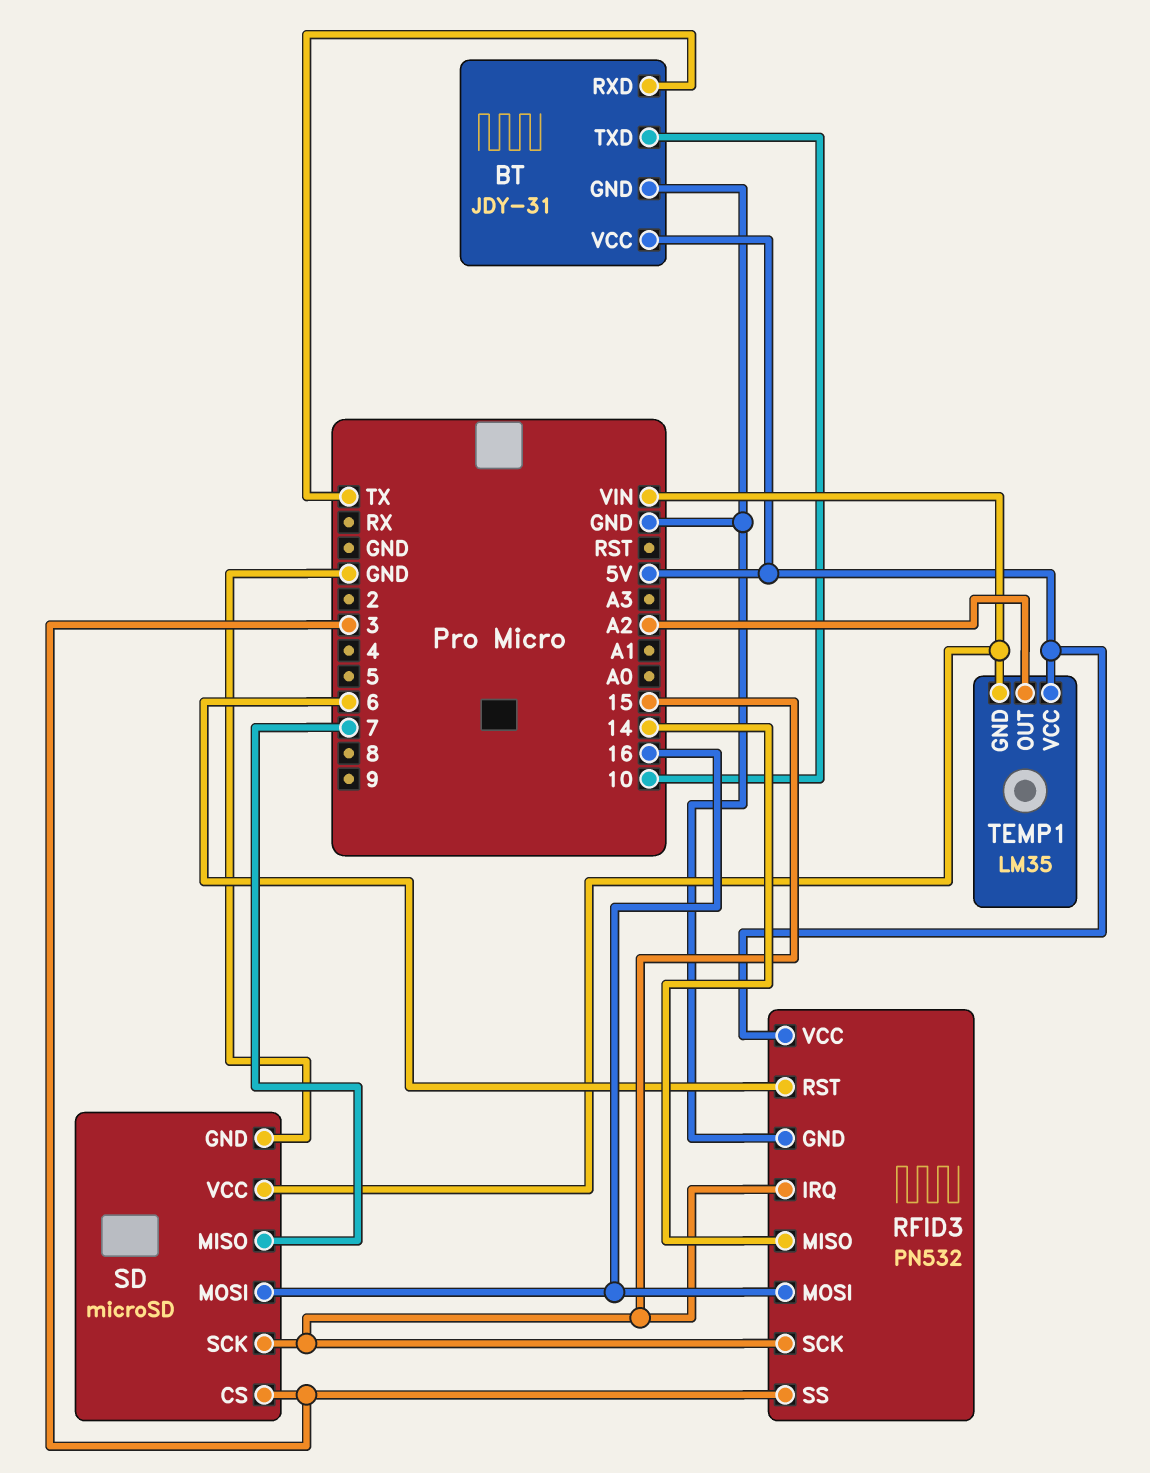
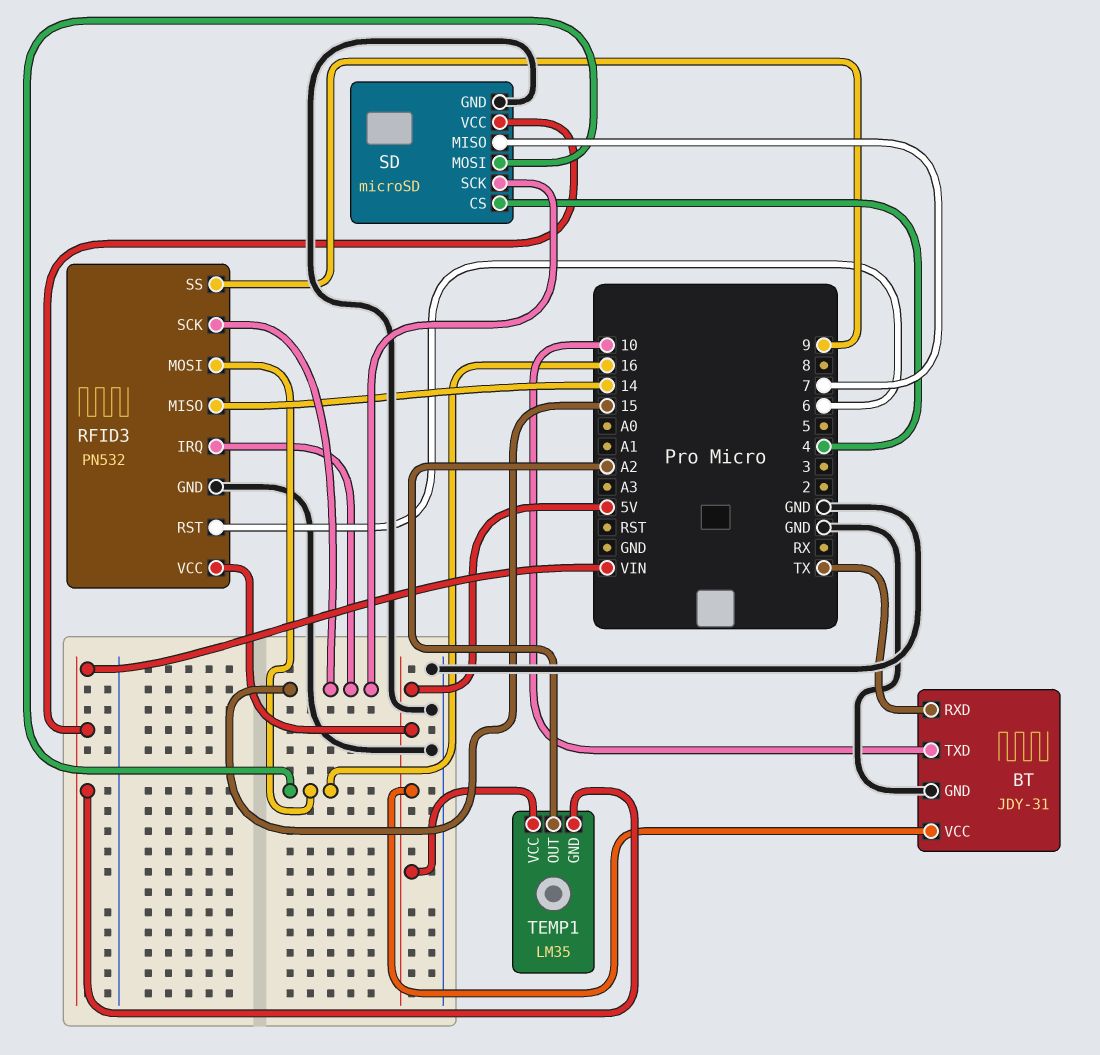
RFID3 pin SS: 3 -> 9
SD pin CS: 3 -> 4

